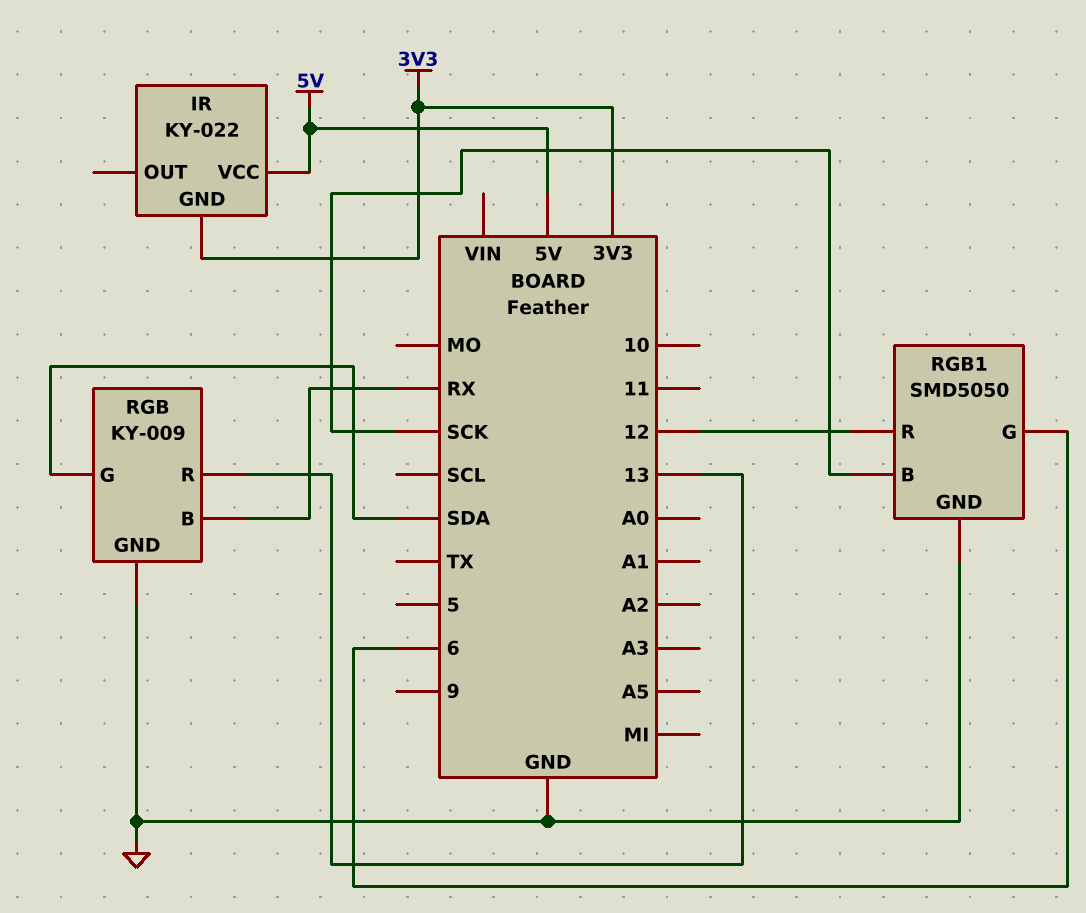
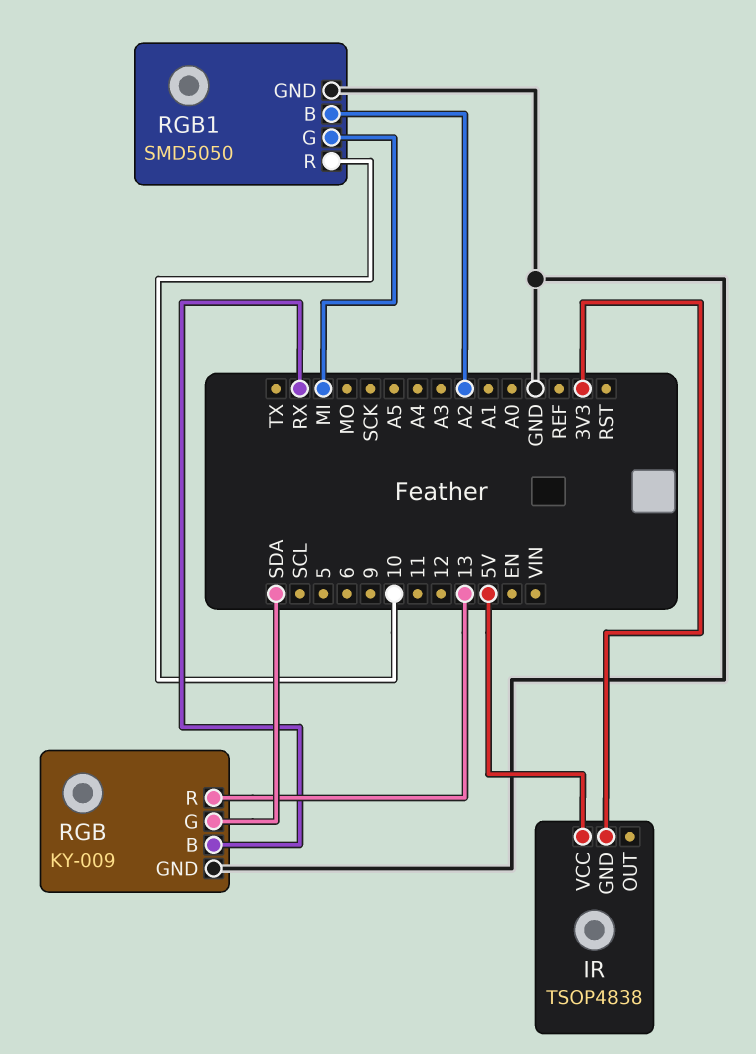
IR: KY-022 -> TSOP4838
RGB1 pin B: SCK -> A2
RGB1 pin G: 6 -> MI
RGB1 pin R: 12 -> 10

